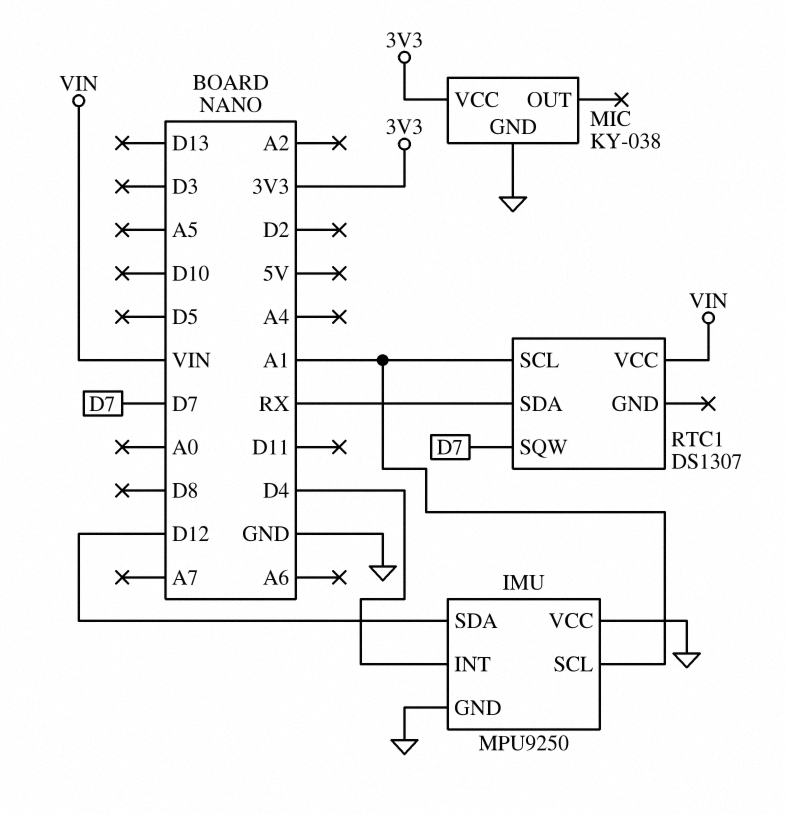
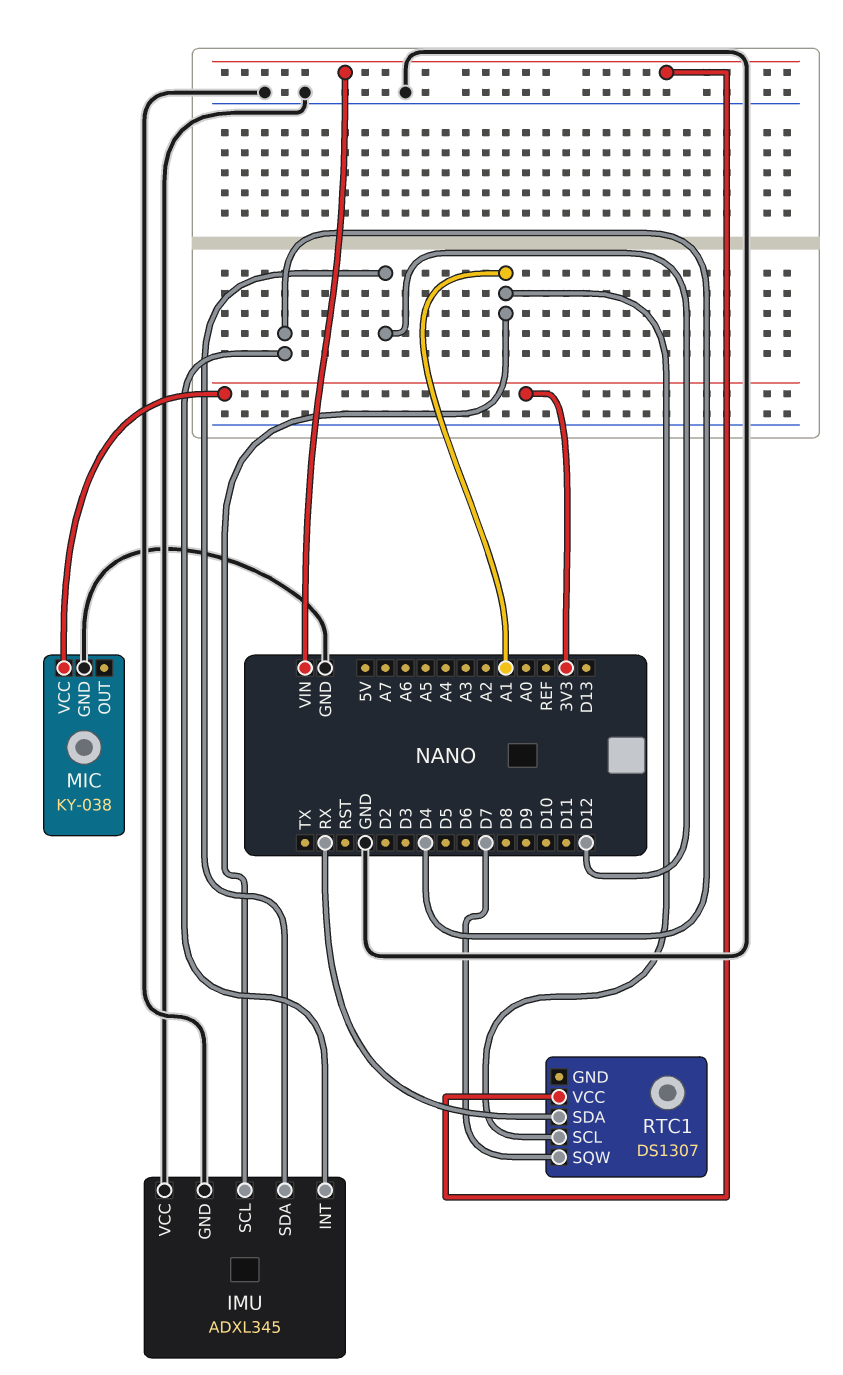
IMU: MPU9250 -> ADXL345

